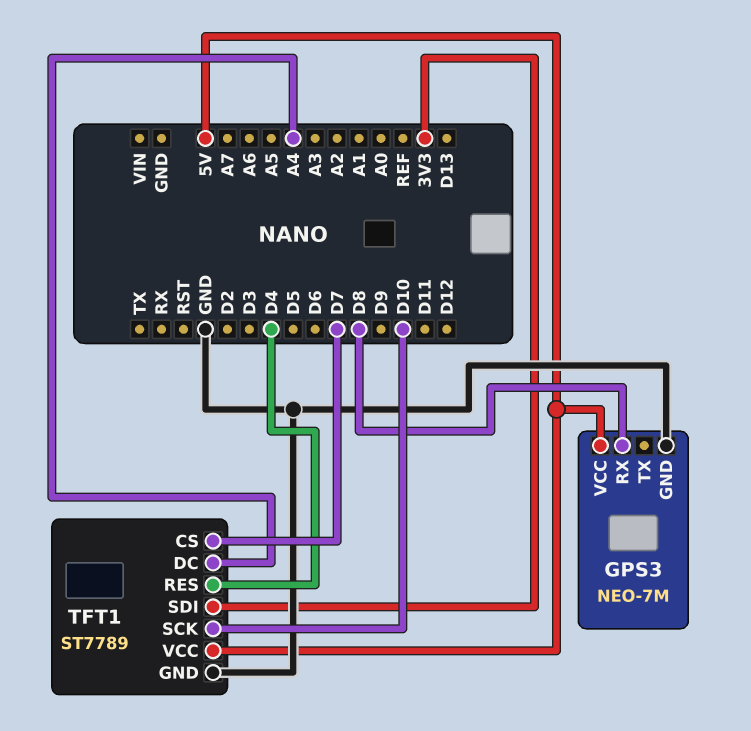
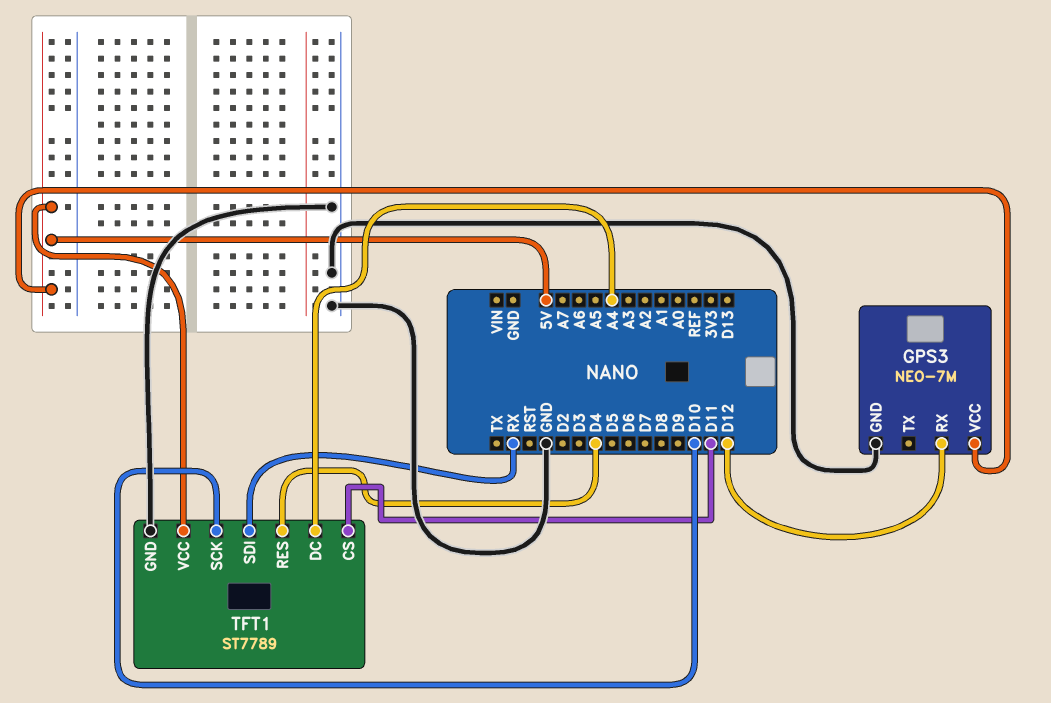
GPS3 pin RX: D8 -> D12
TFT1 pin CS: D7 -> D11
TFT1 pin SDI: 3V3 -> RX

